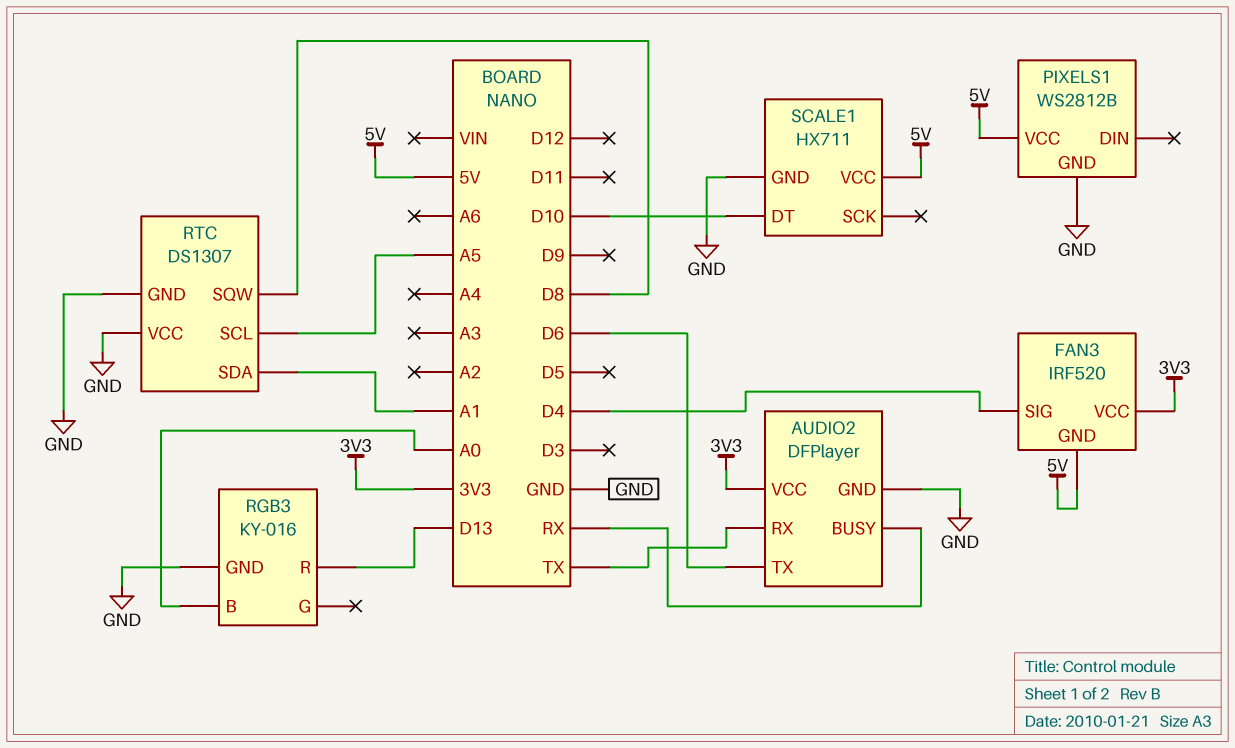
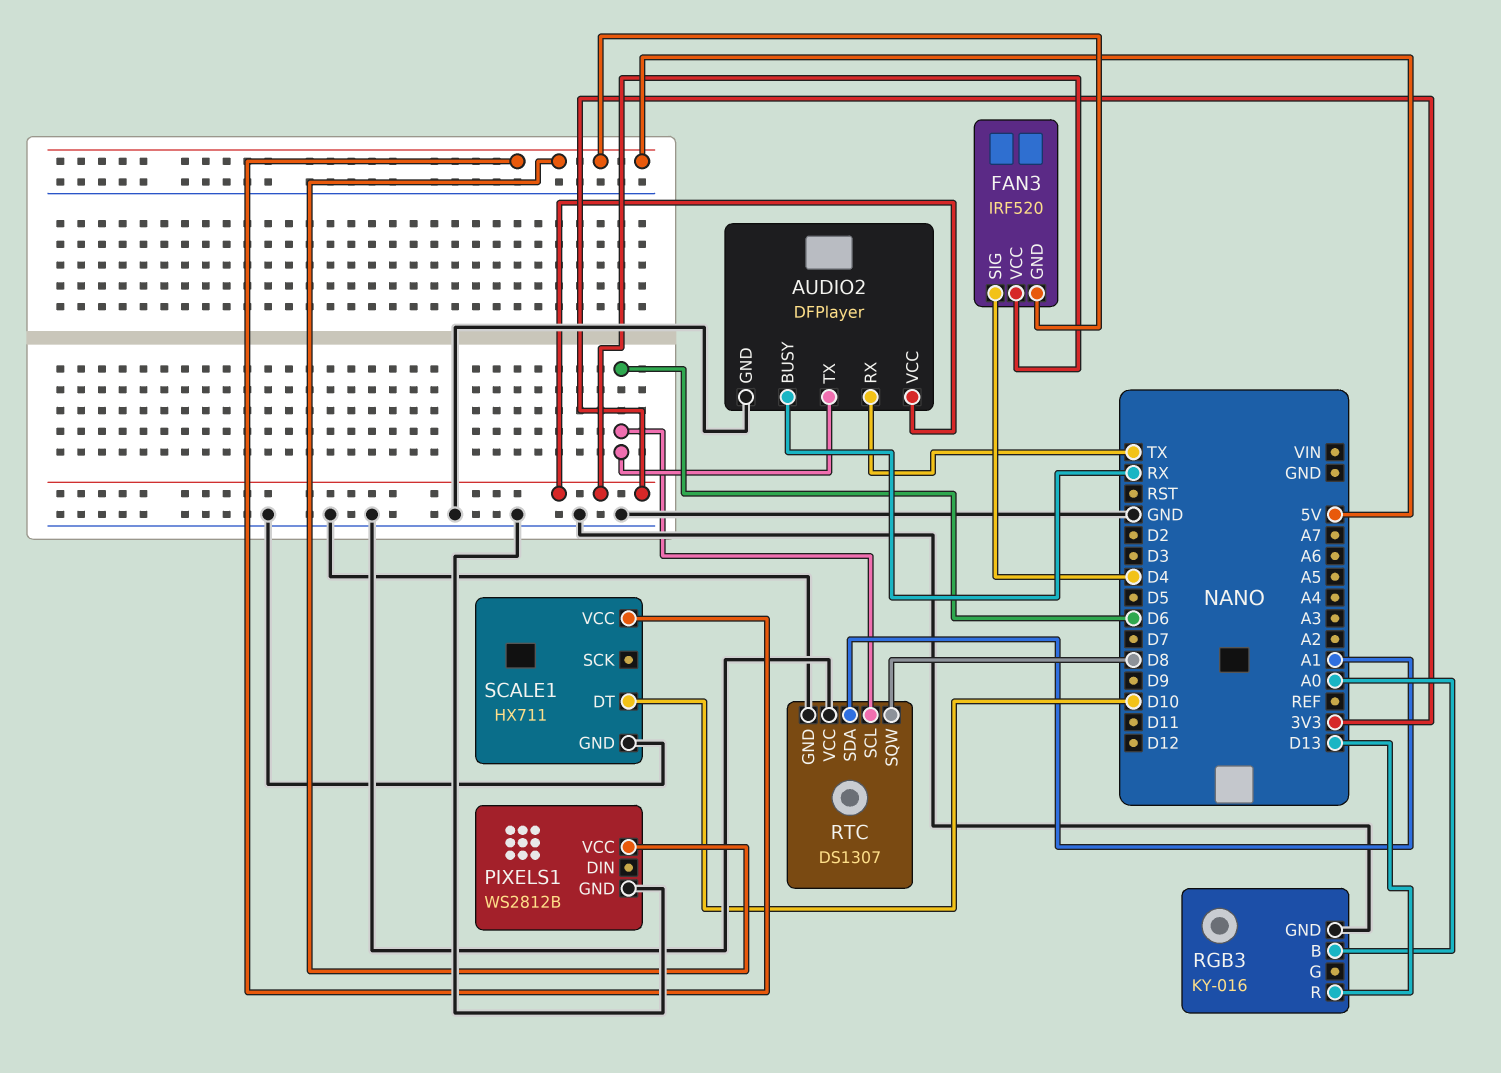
RTC pin SCL: A5 -> D6

